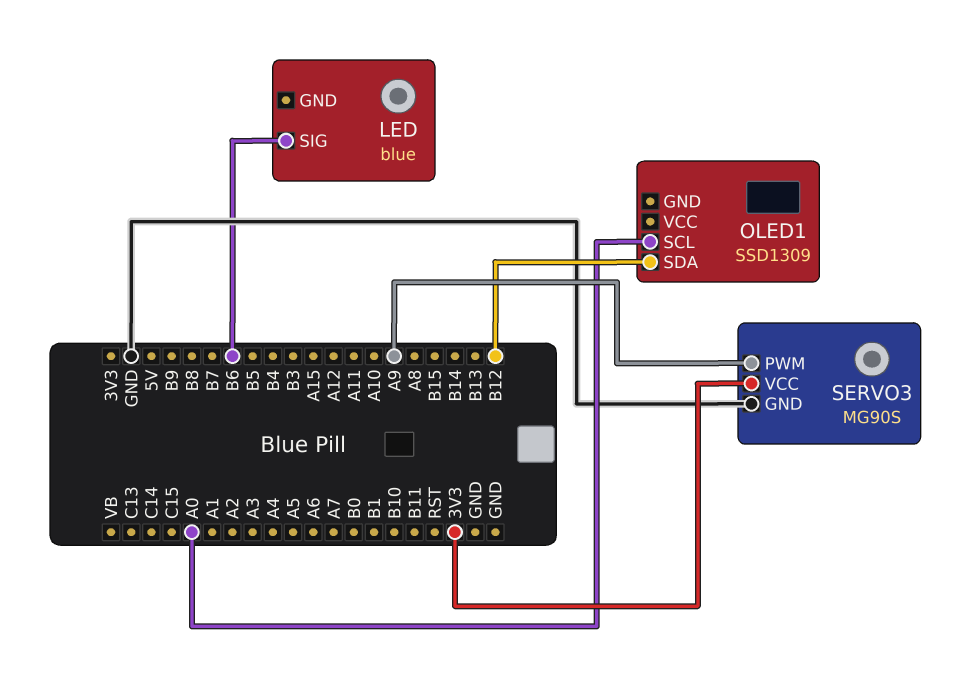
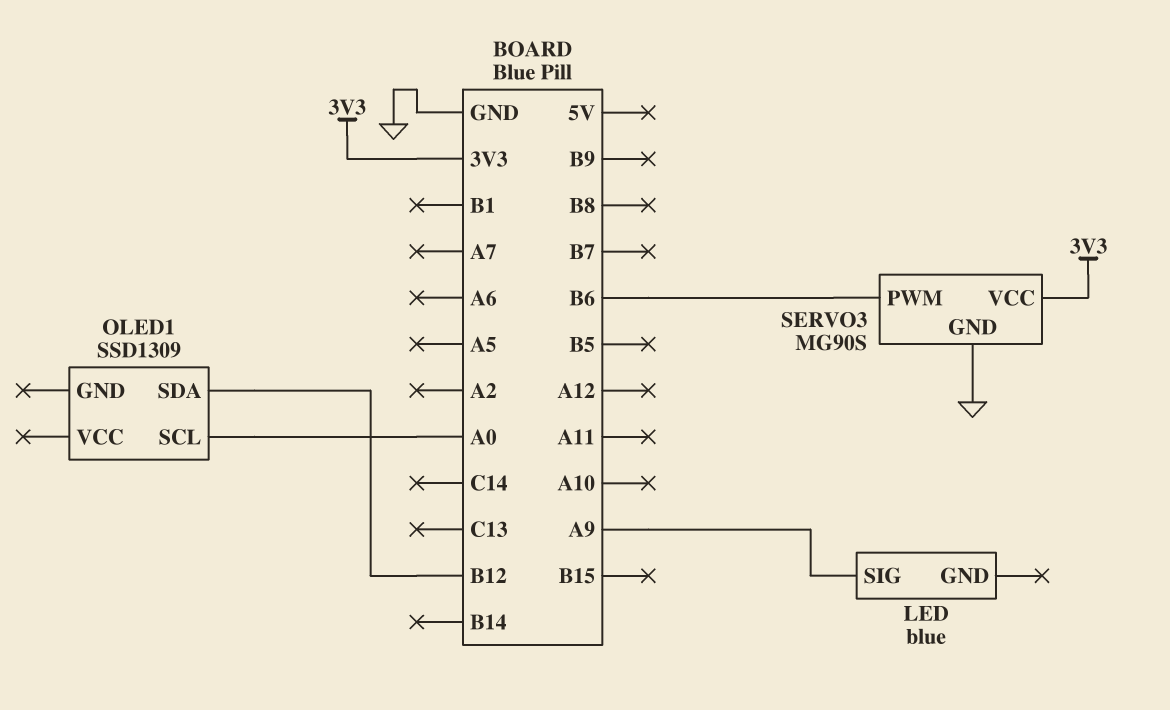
LED pin SIG: B6 -> A9
SERVO3 pin PWM: A9 -> B6

